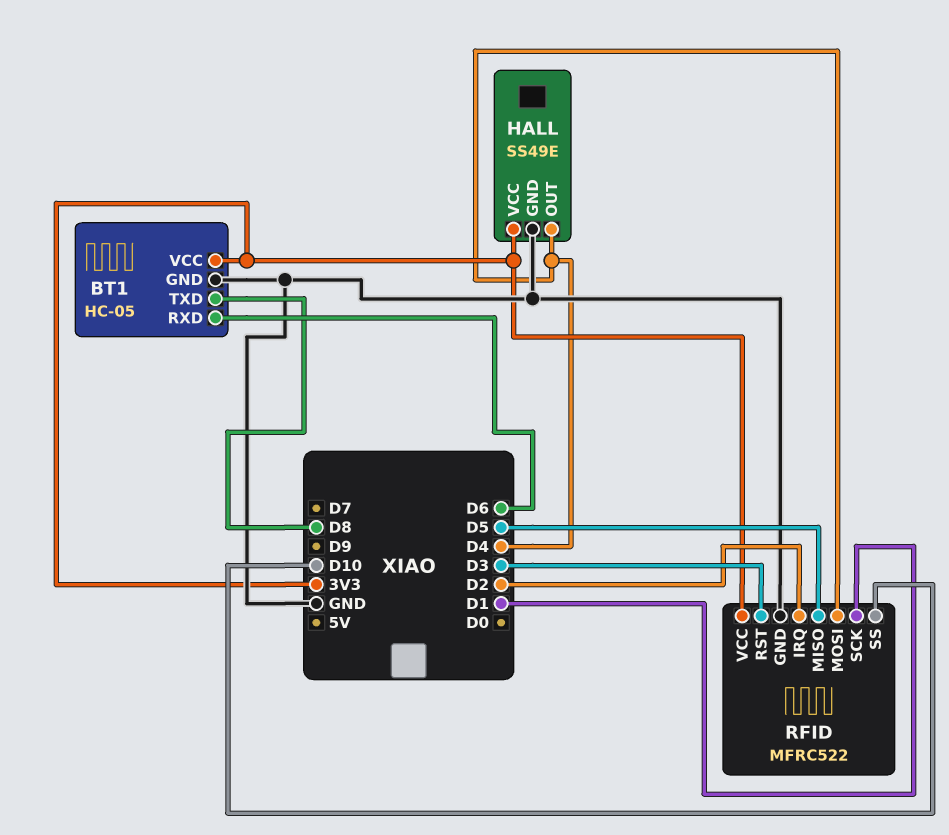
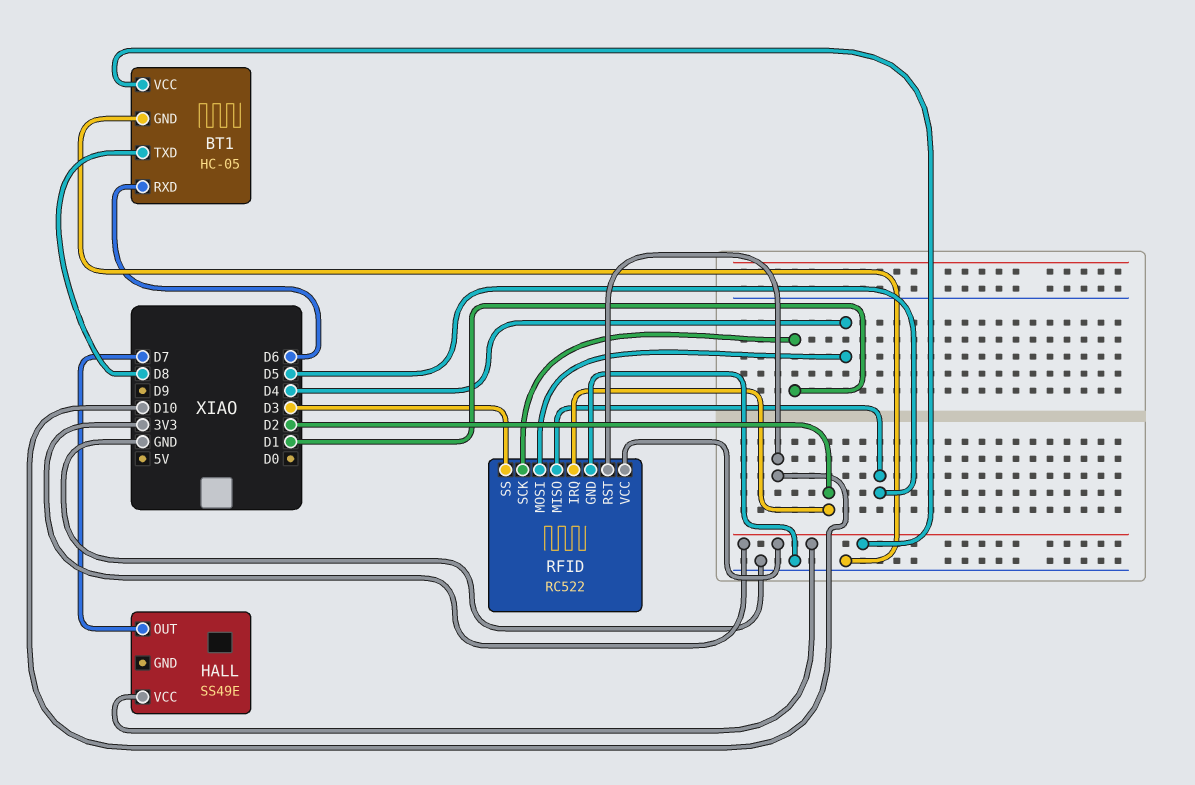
HALL pin GND: GND -> none
HALL pin OUT: D4 -> D7
RFID: MFRC522 -> RC522
RFID pin RST: D3 -> D10
RFID pin SS: D10 -> D3

